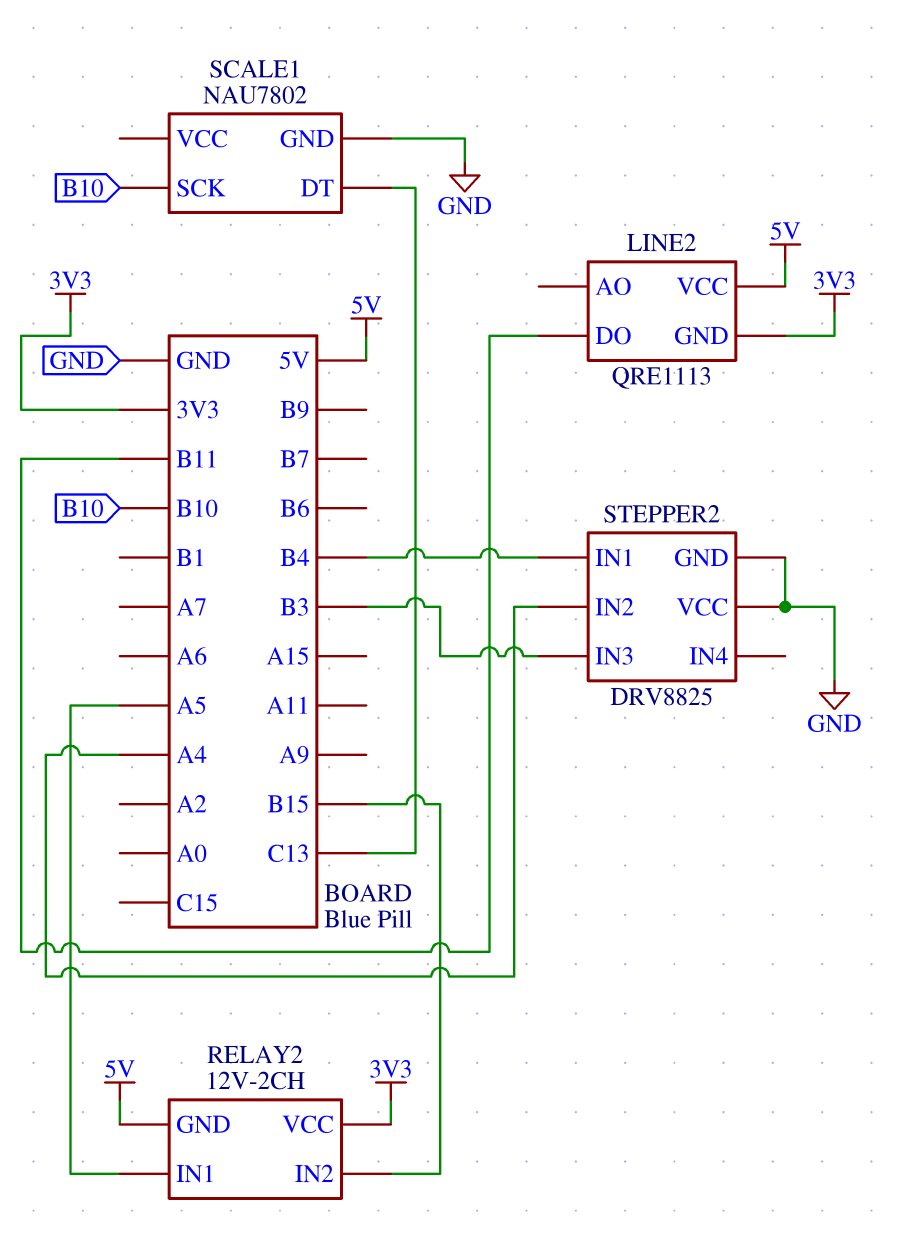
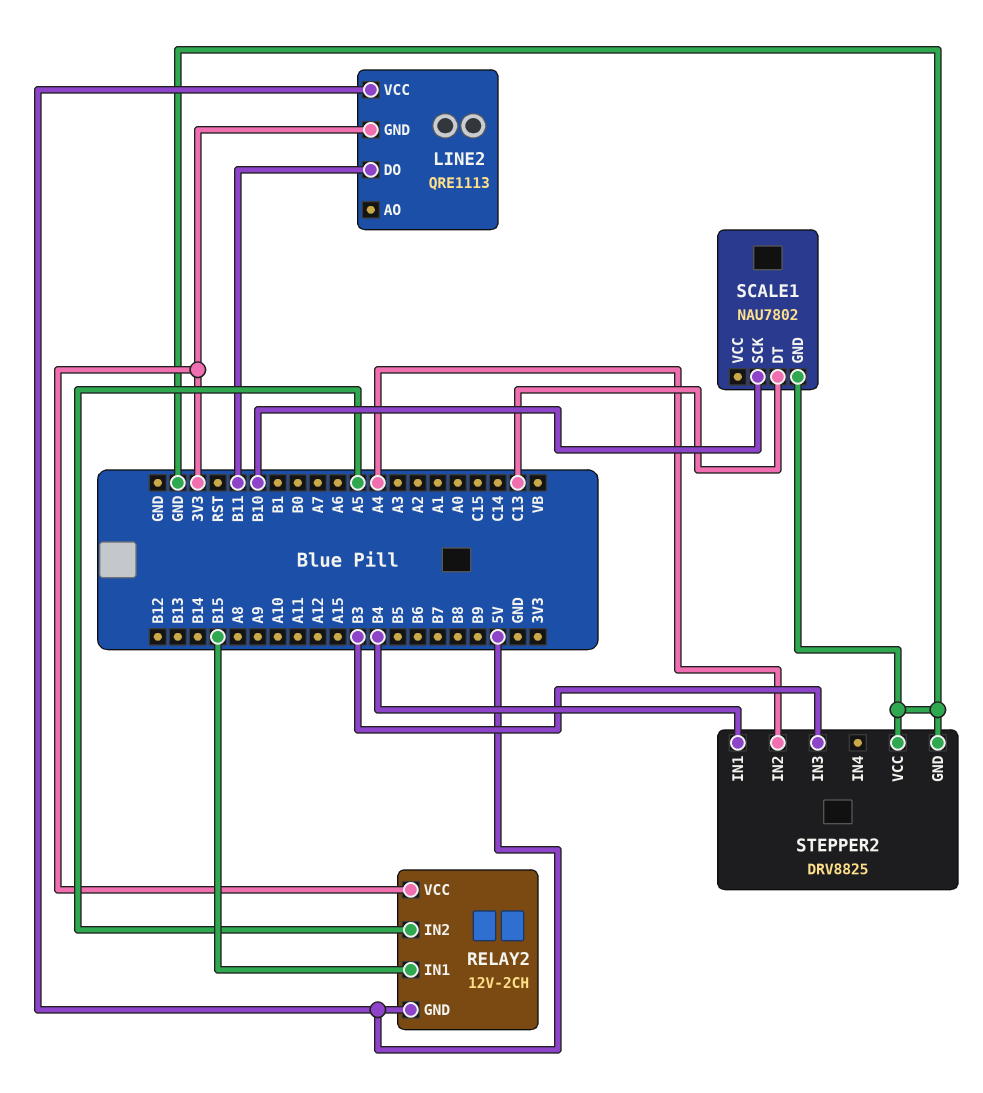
RELAY2 pin IN1: A5 -> B15
RELAY2 pin IN2: B15 -> A5

